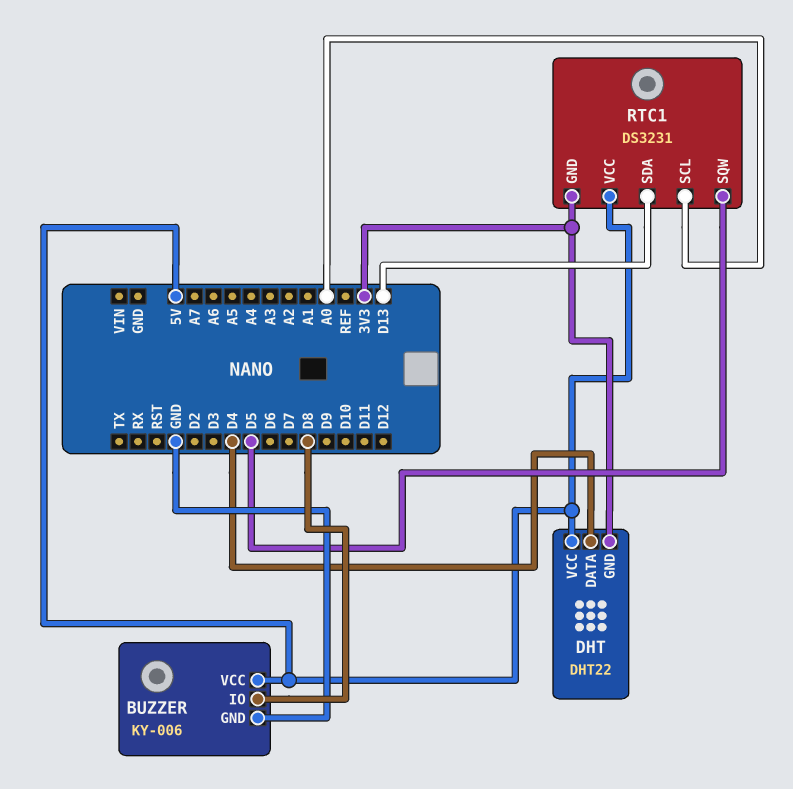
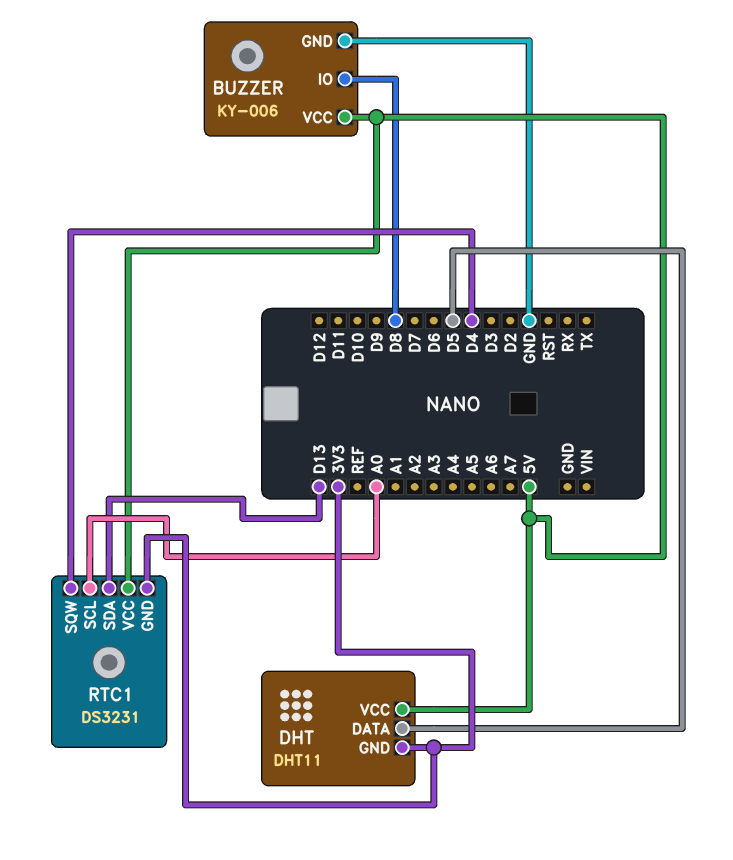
DHT: DHT22 -> DHT11
DHT pin DATA: D4 -> D5
RTC1 pin SQW: D5 -> D4

